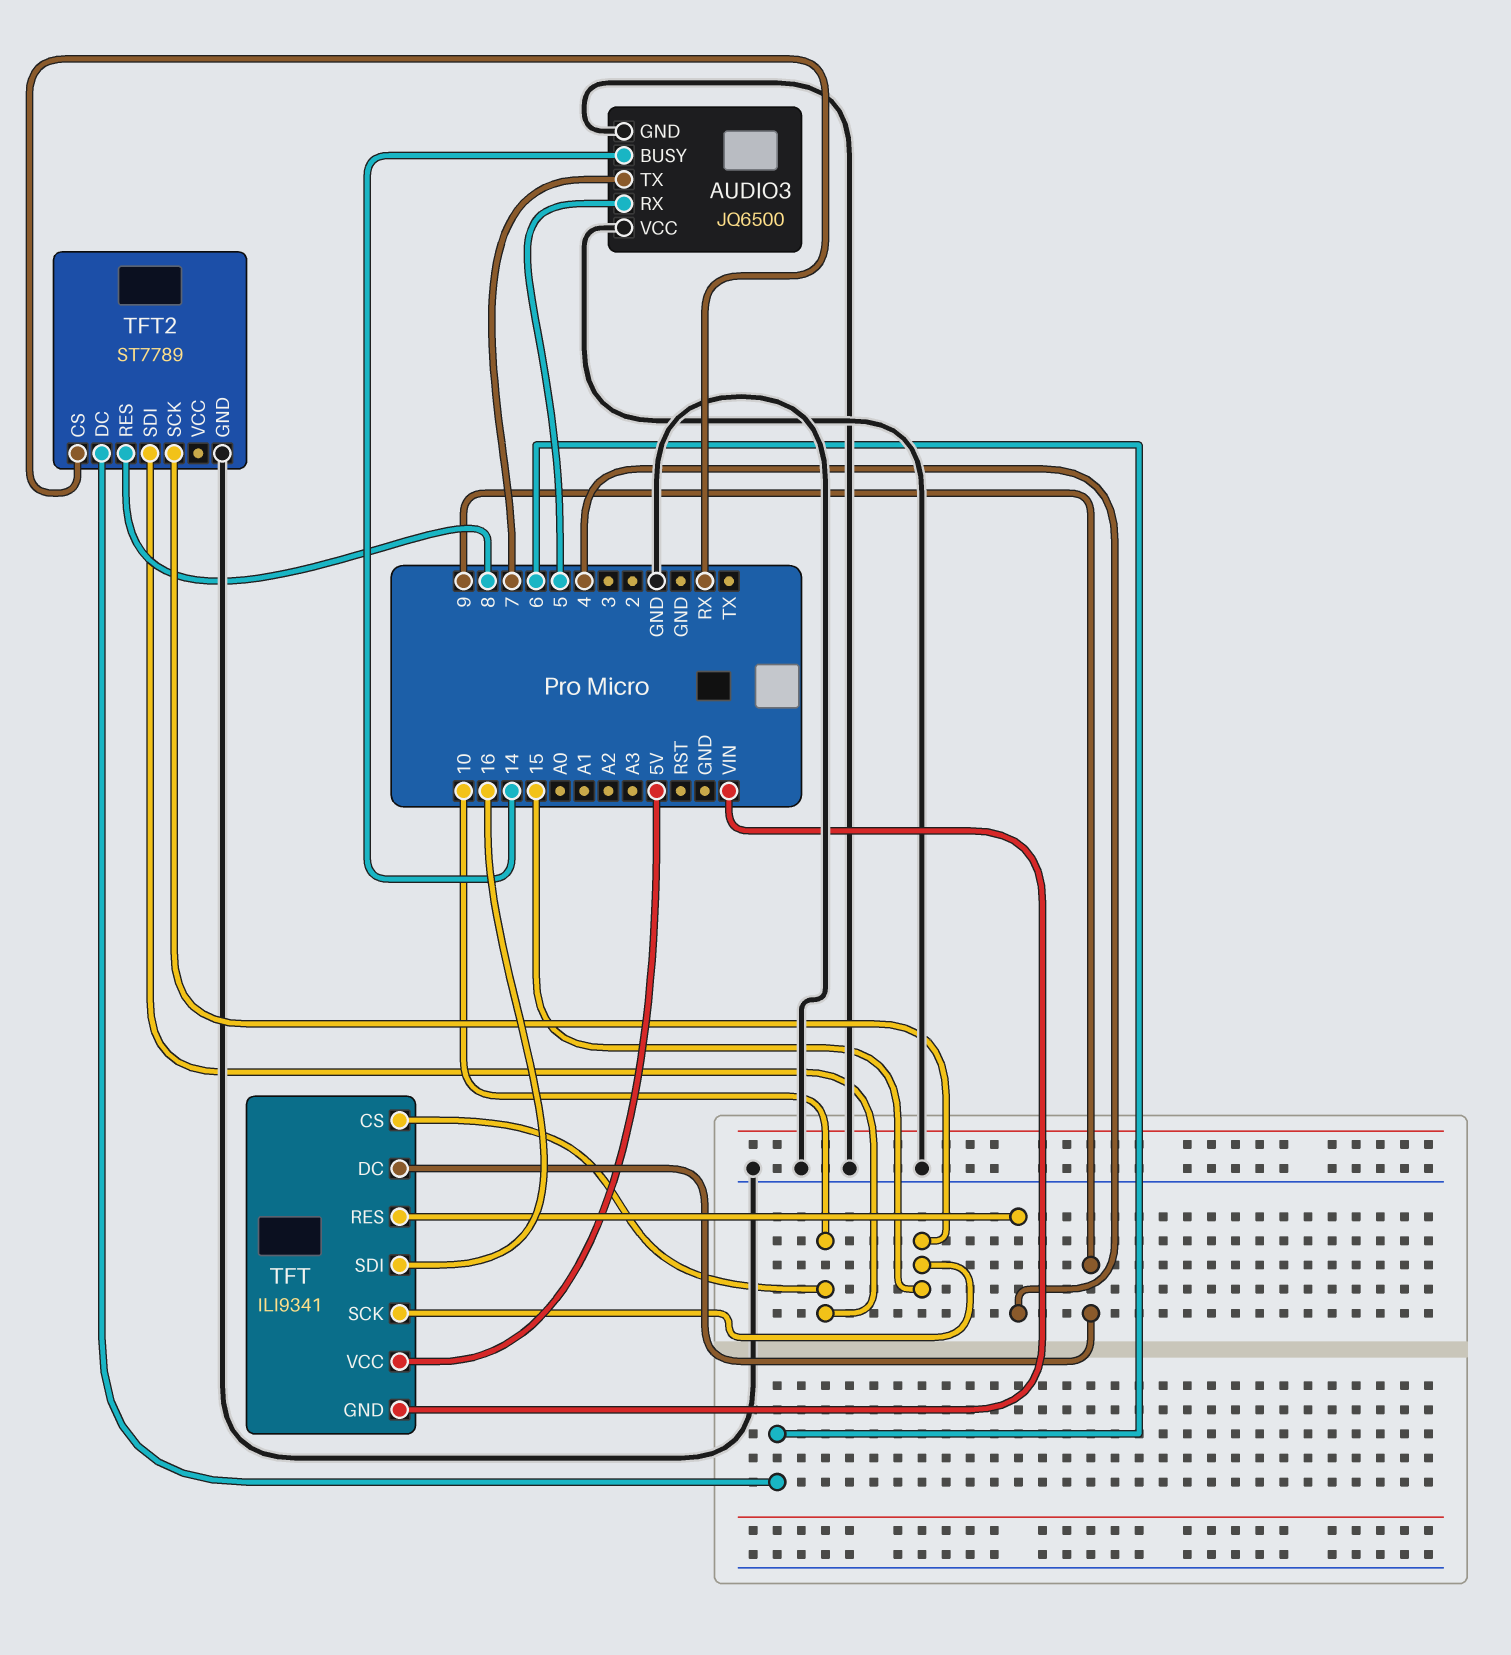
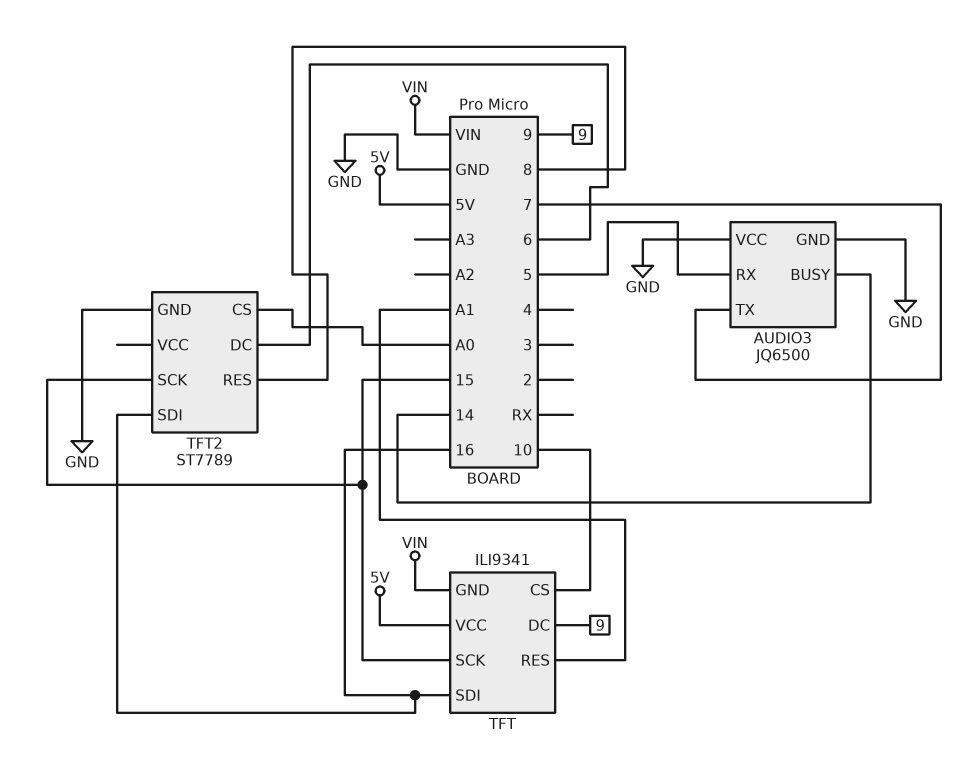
TFT pin RES: 4 -> A1
TFT2 pin CS: RX -> A0
TFT2 pin SDI: 10 -> 16

